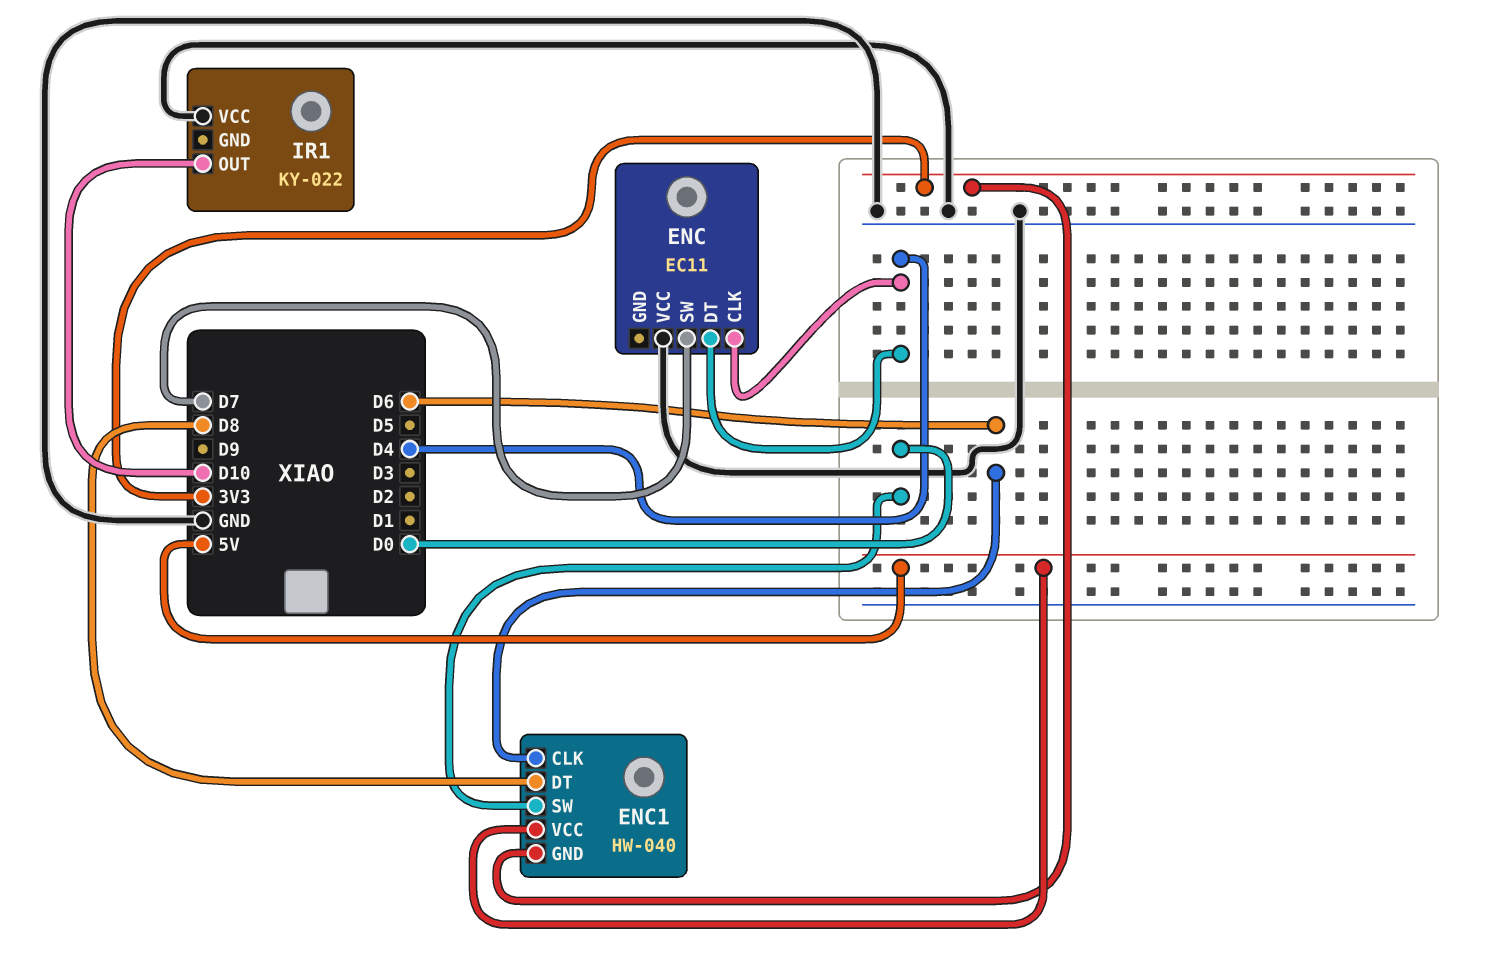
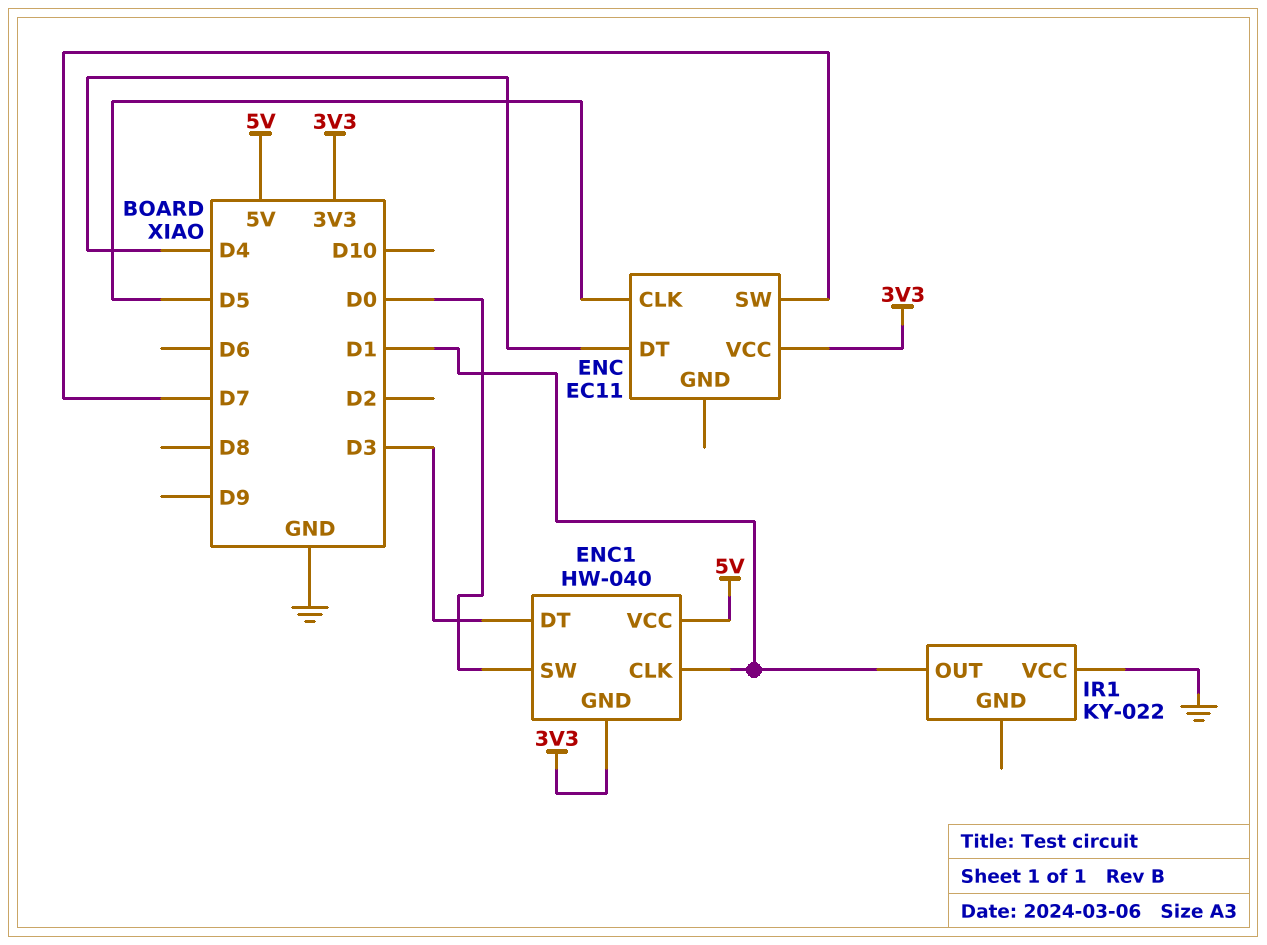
ENC pin CLK: D4 -> D5
ENC pin VCC: GND -> 3V3
ENC1 pin CLK: D6 -> D1
ENC1 pin DT: D8 -> D3
IR1 pin OUT: D10 -> D1

